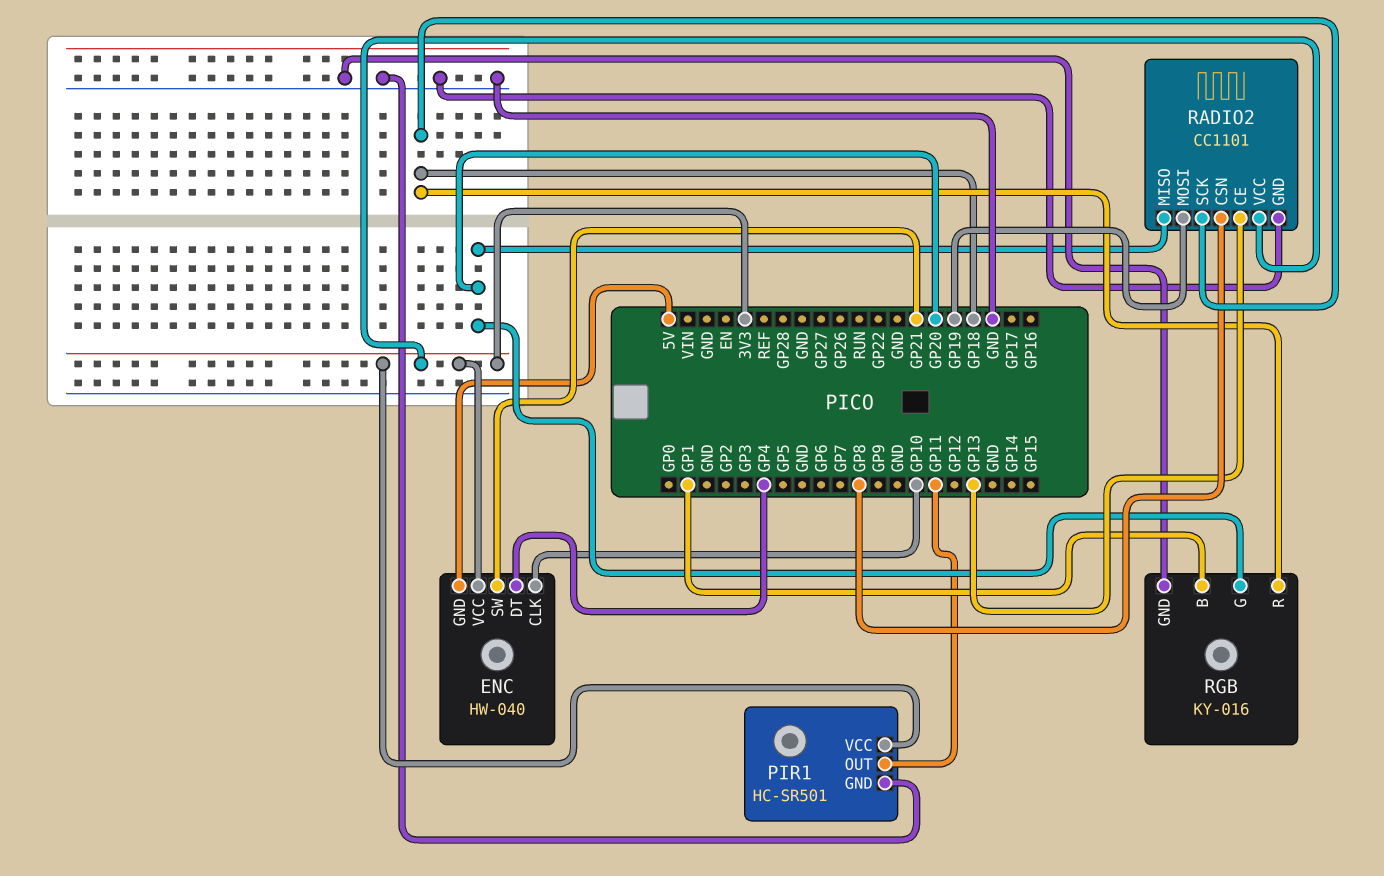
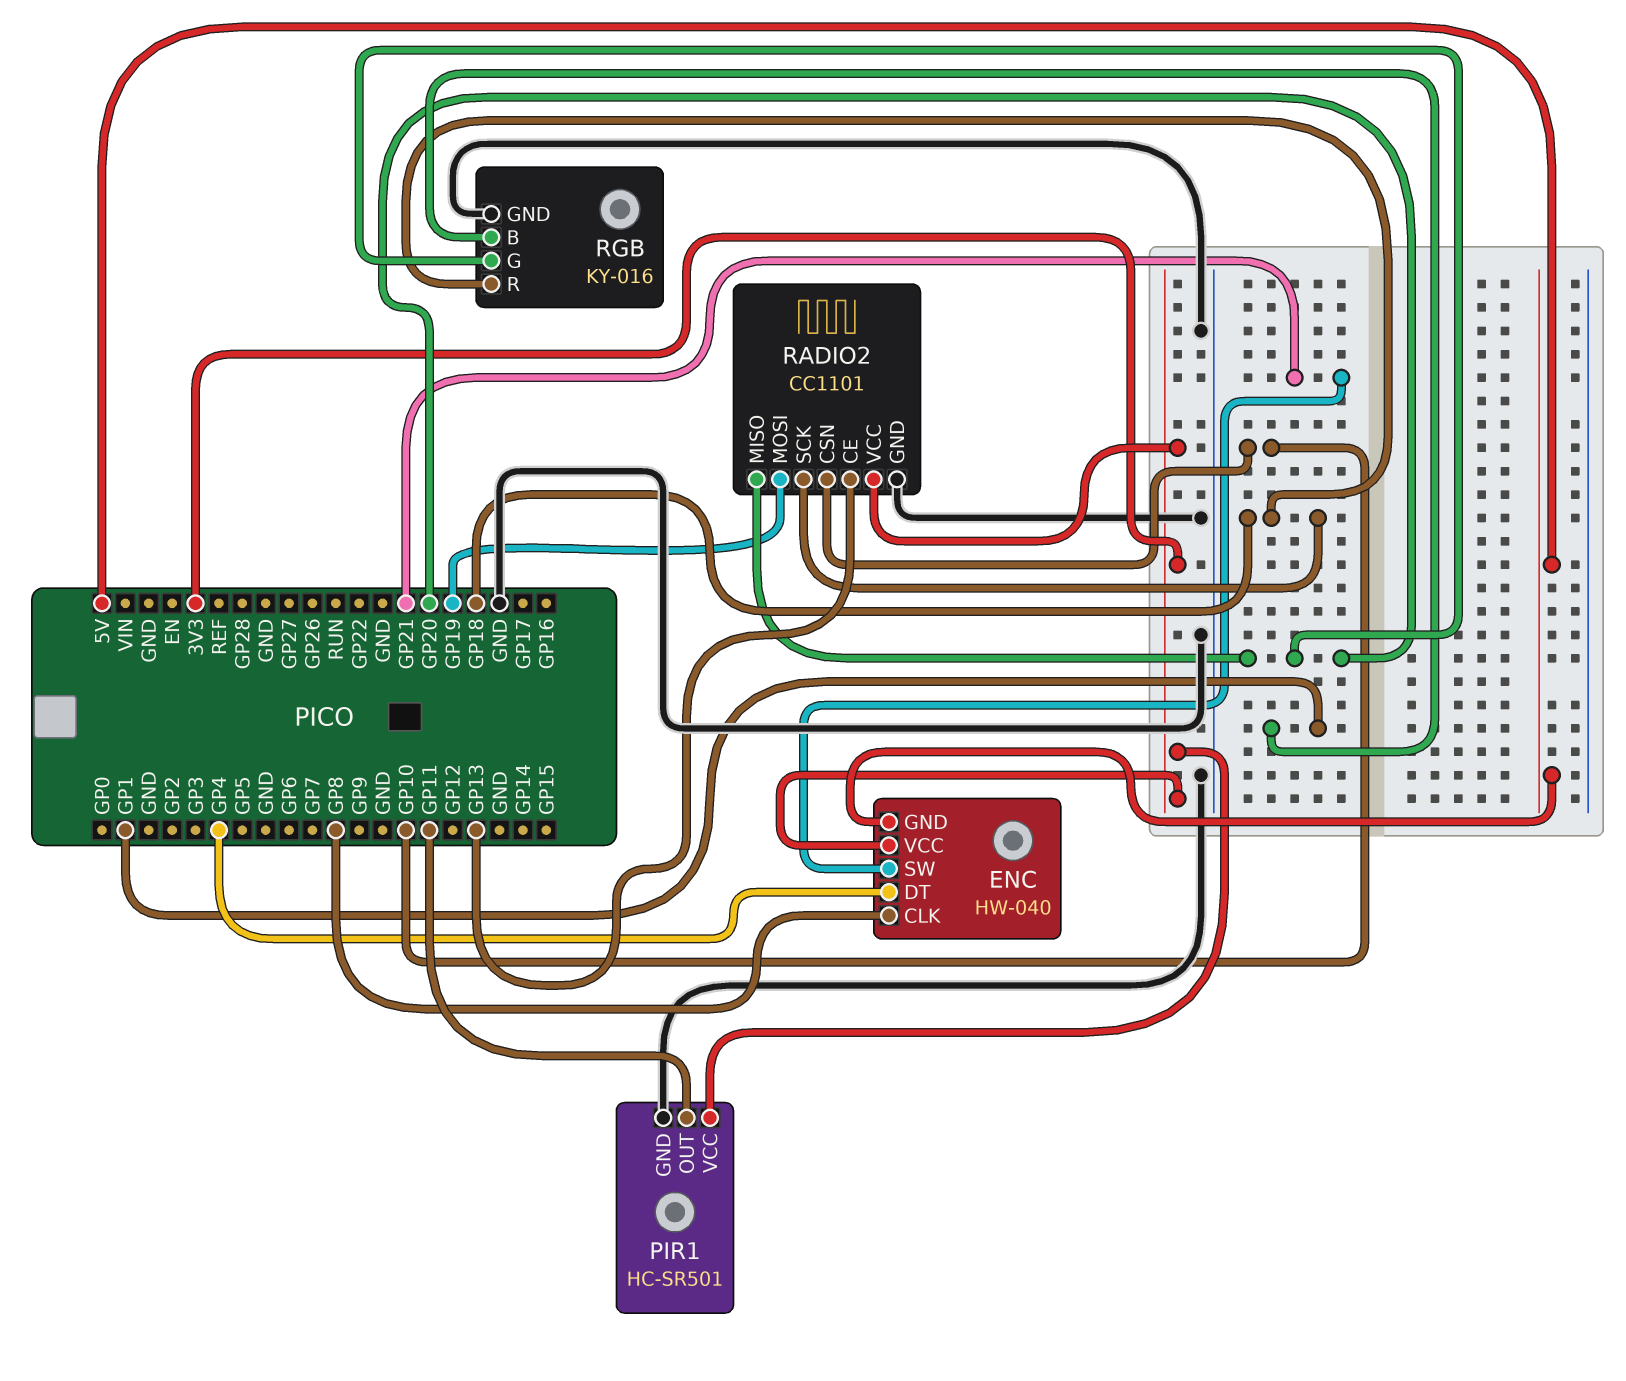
ENC pin CLK: GP10 -> GP8
RADIO2 pin CSN: GP8 -> GP10

